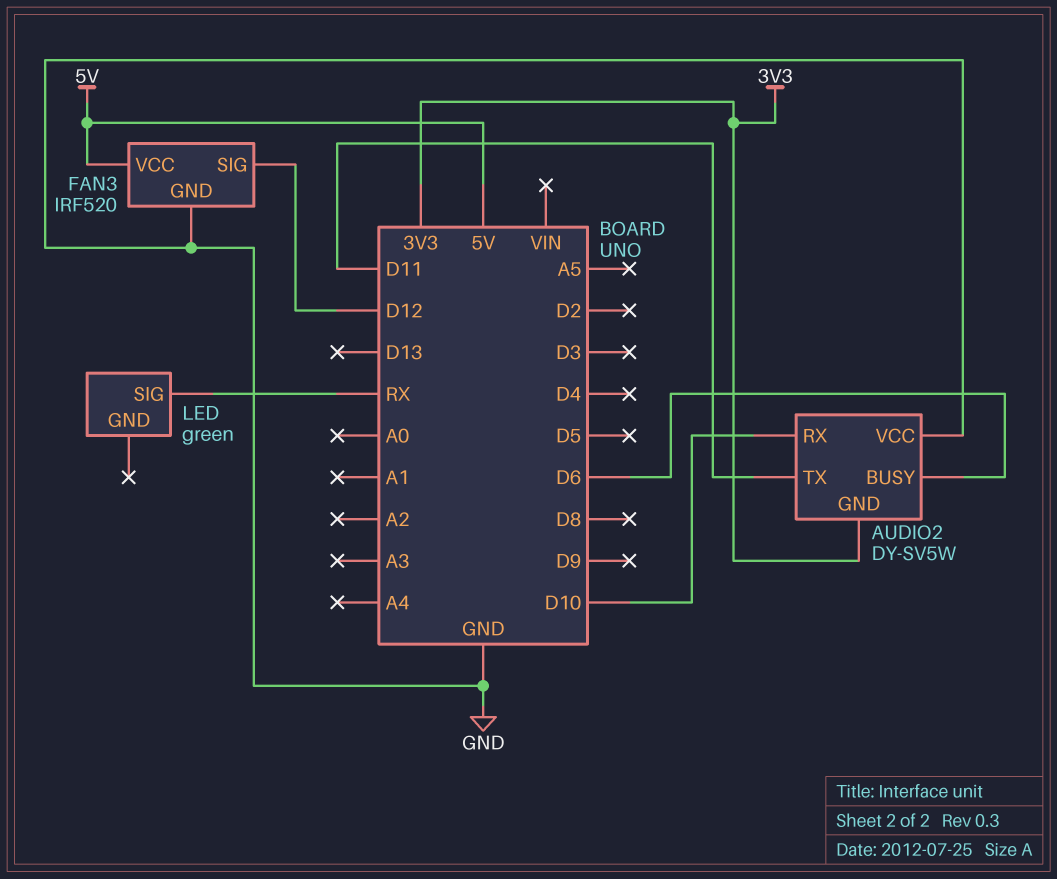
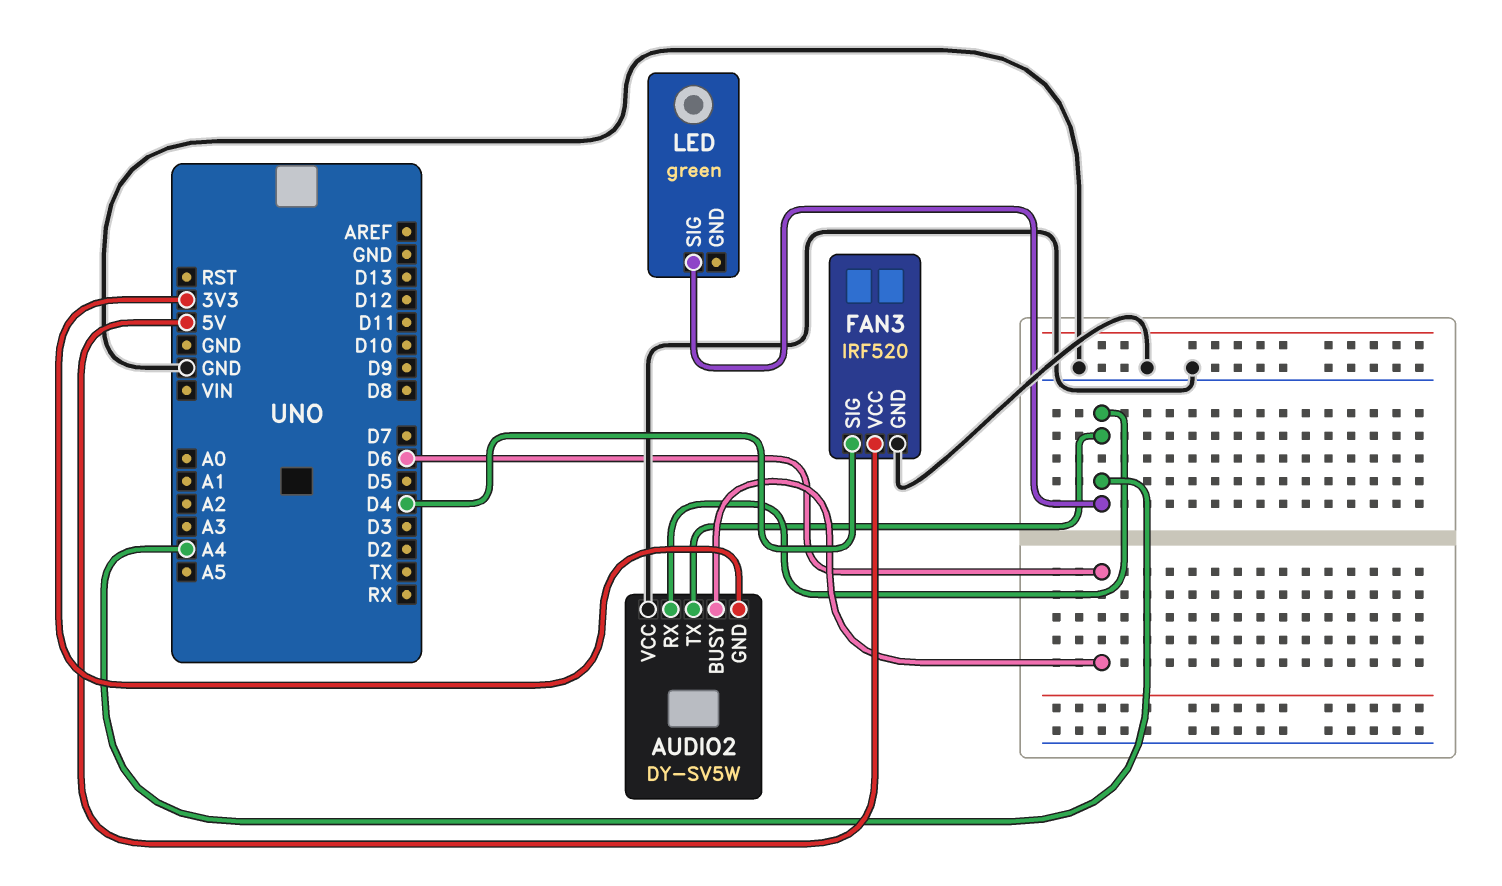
AUDIO2 pin RX: D10 -> A4
AUDIO2 pin TX: D11 -> A4
FAN3 pin SIG: D12 -> D4
LED pin SIG: RX -> A4

